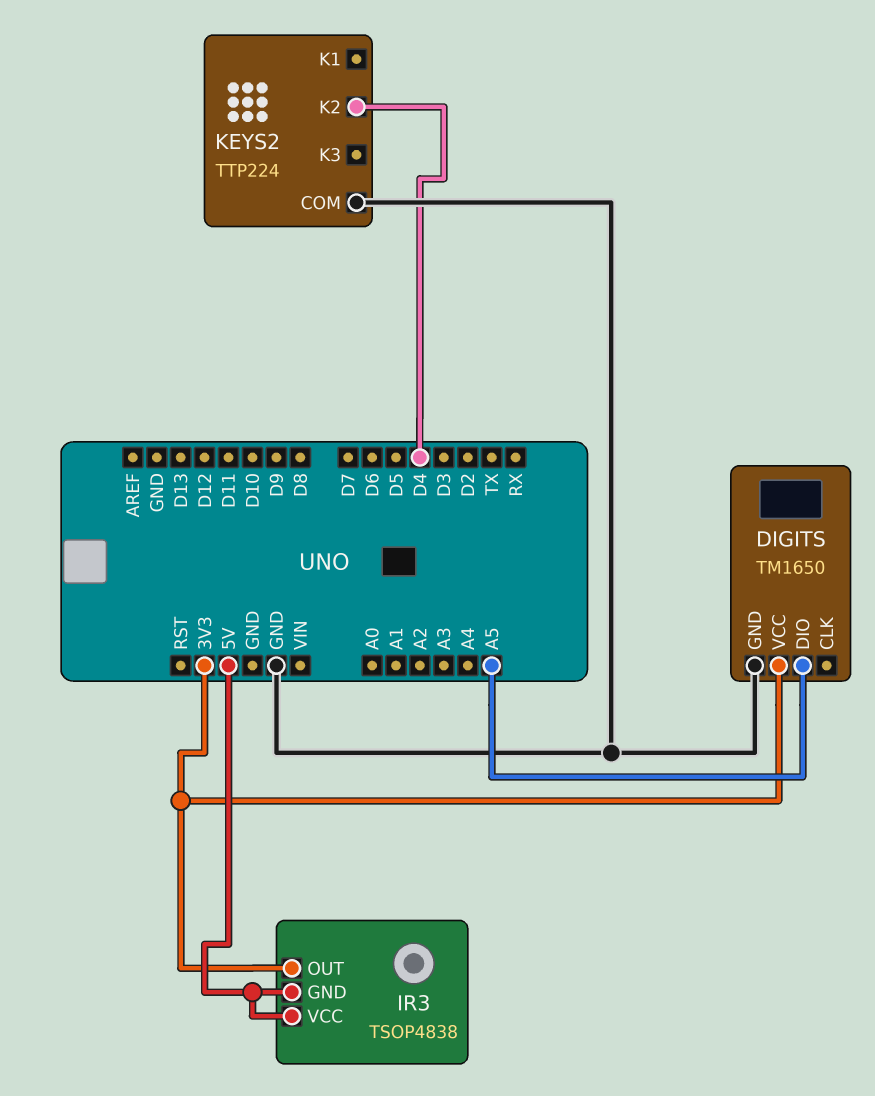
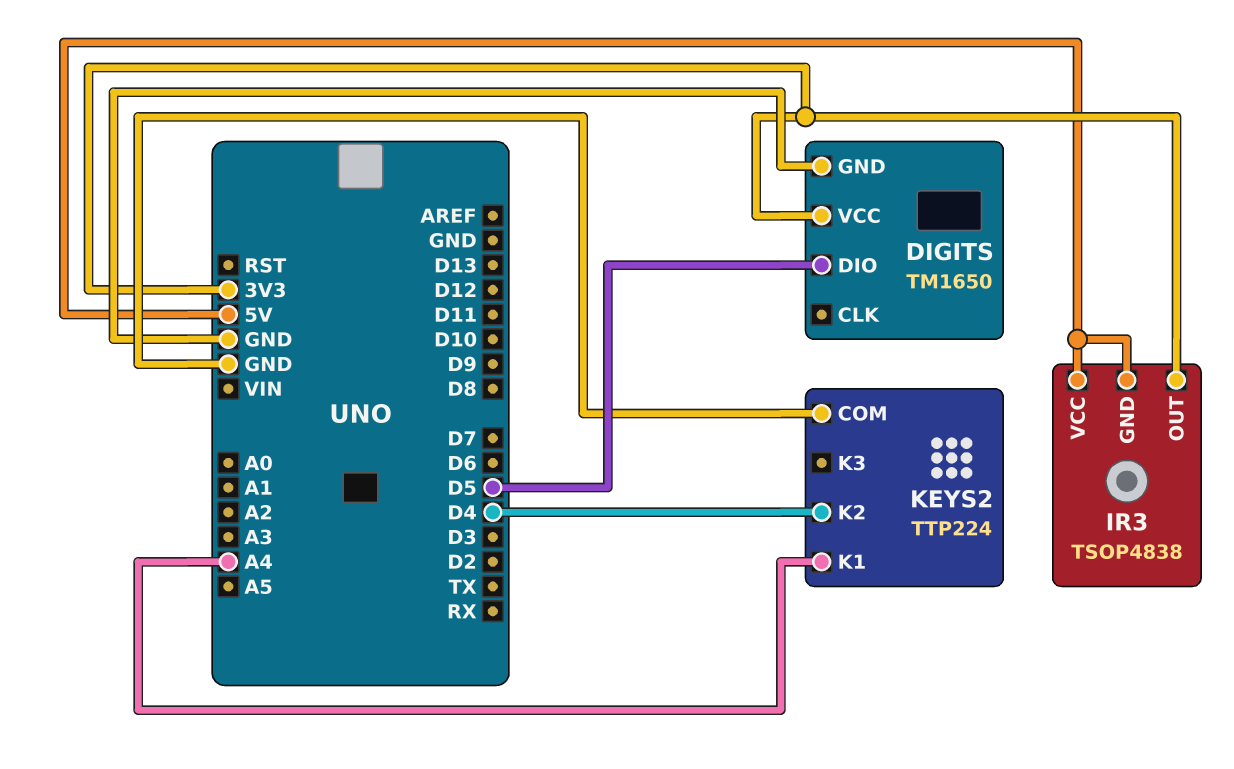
DIGITS pin DIO: A5 -> D5
KEYS2 pin K1: none -> A4

